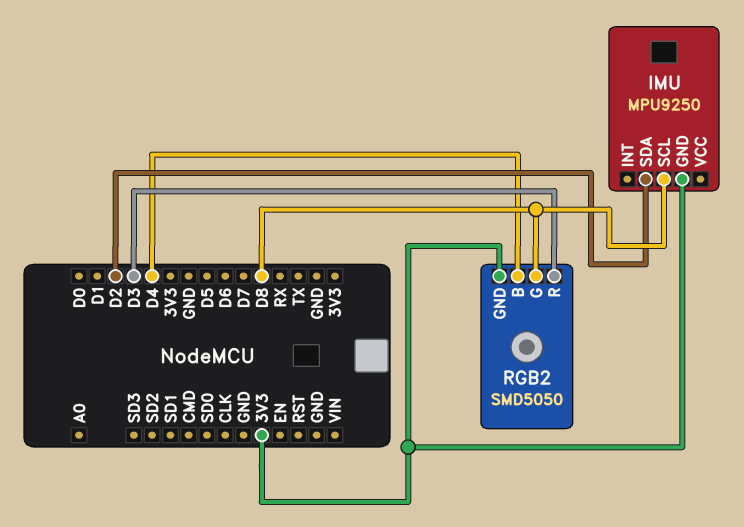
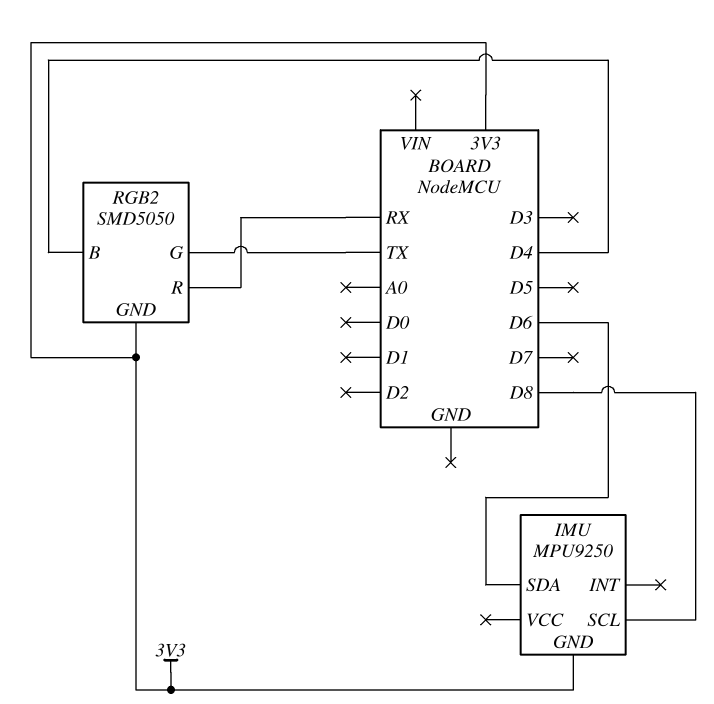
IMU pin SDA: D2 -> D6
RGB2 pin G: D8 -> TX
RGB2 pin R: D3 -> RX

